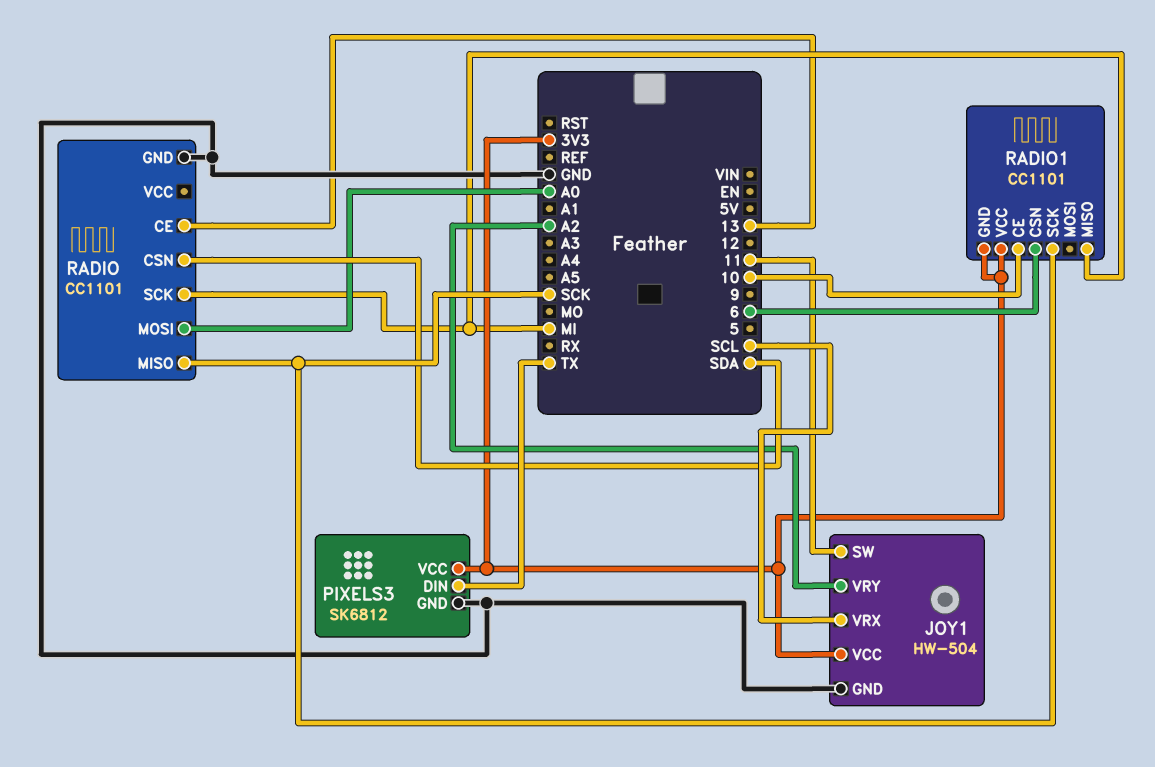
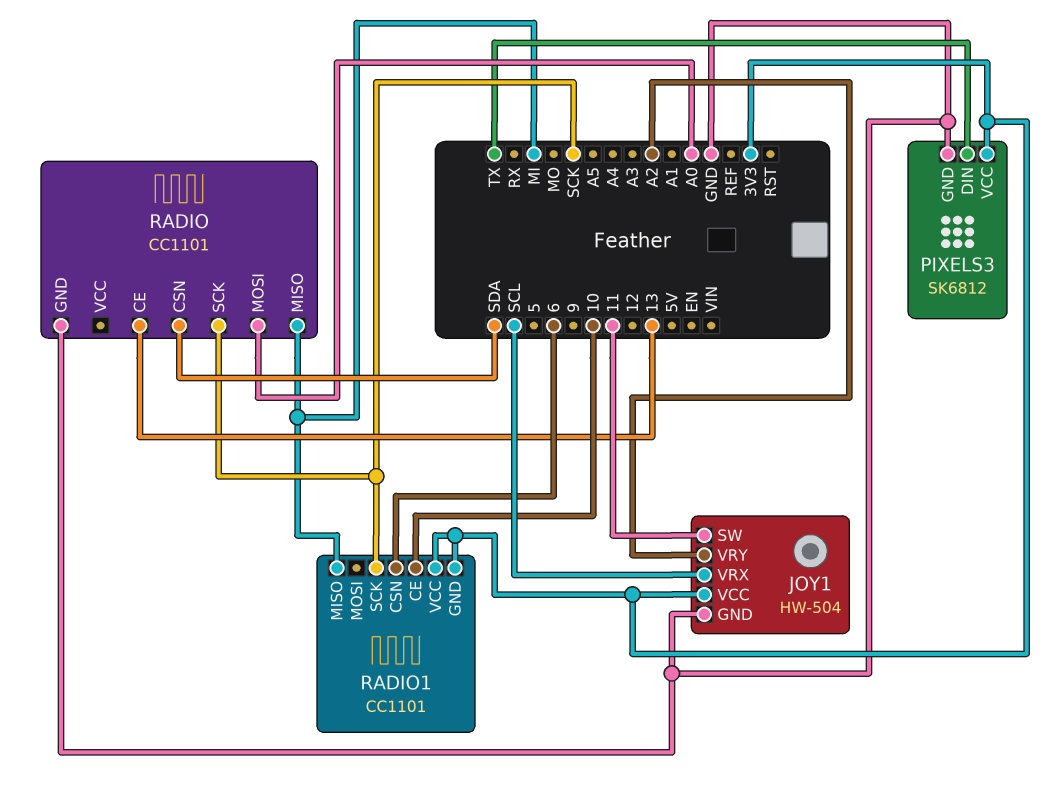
RADIO pin MISO: SCK -> MI
RADIO pin SCK: MI -> SCK

